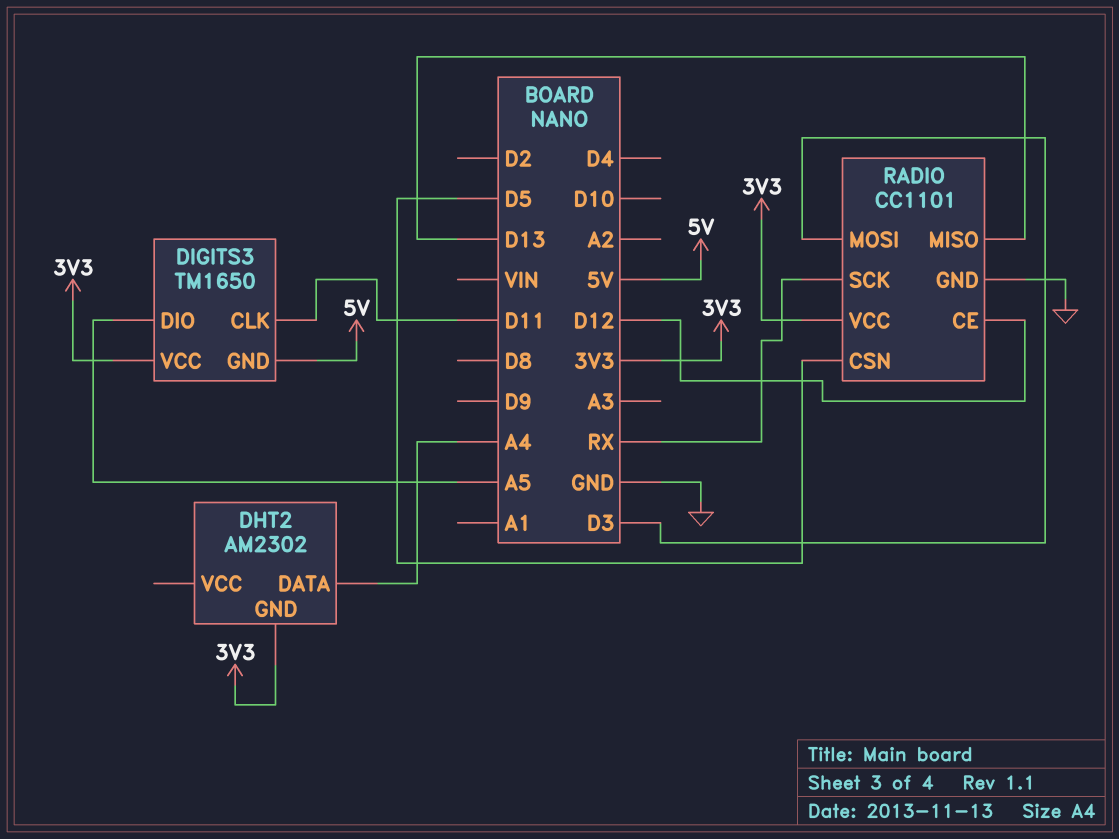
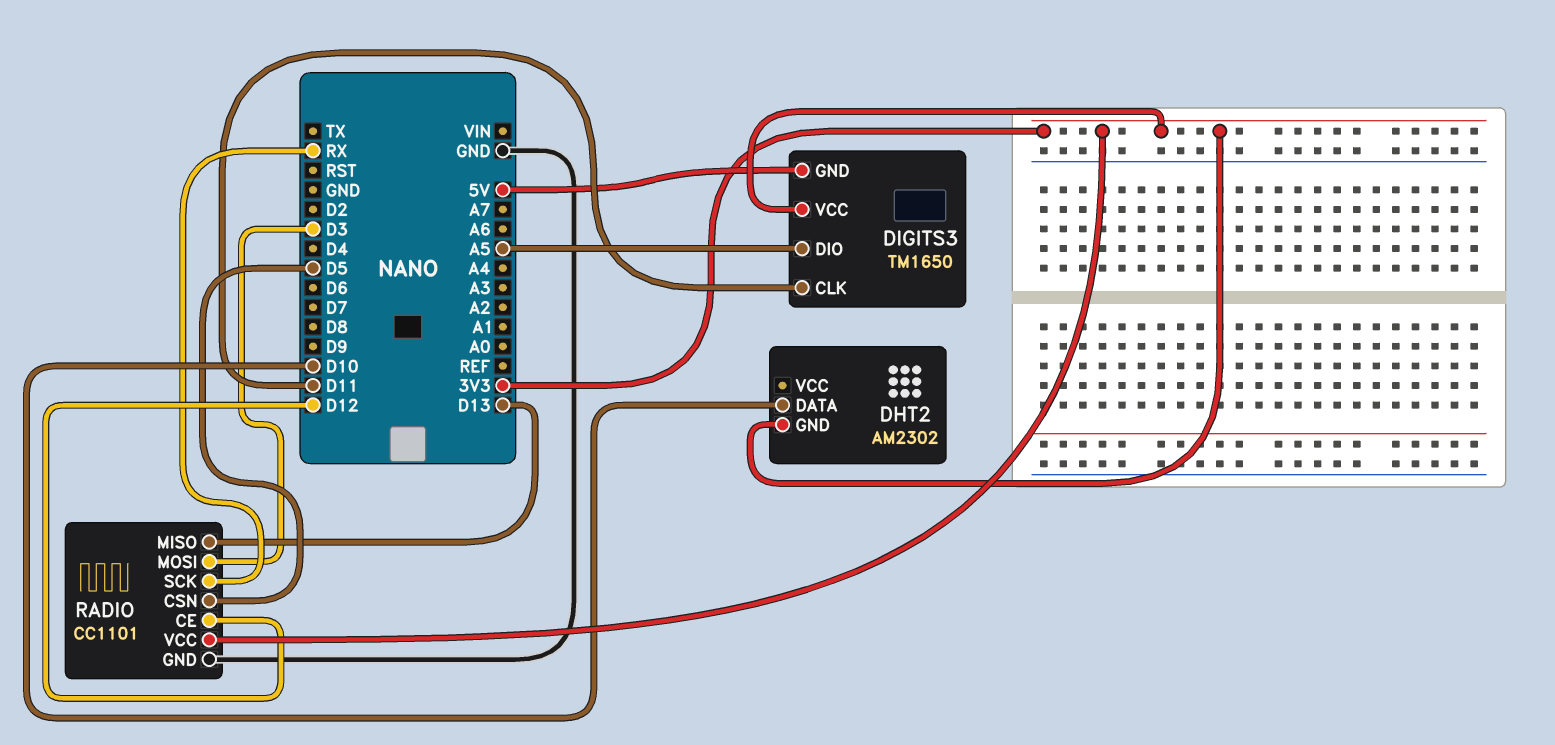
DHT2 pin DATA: A4 -> D10

